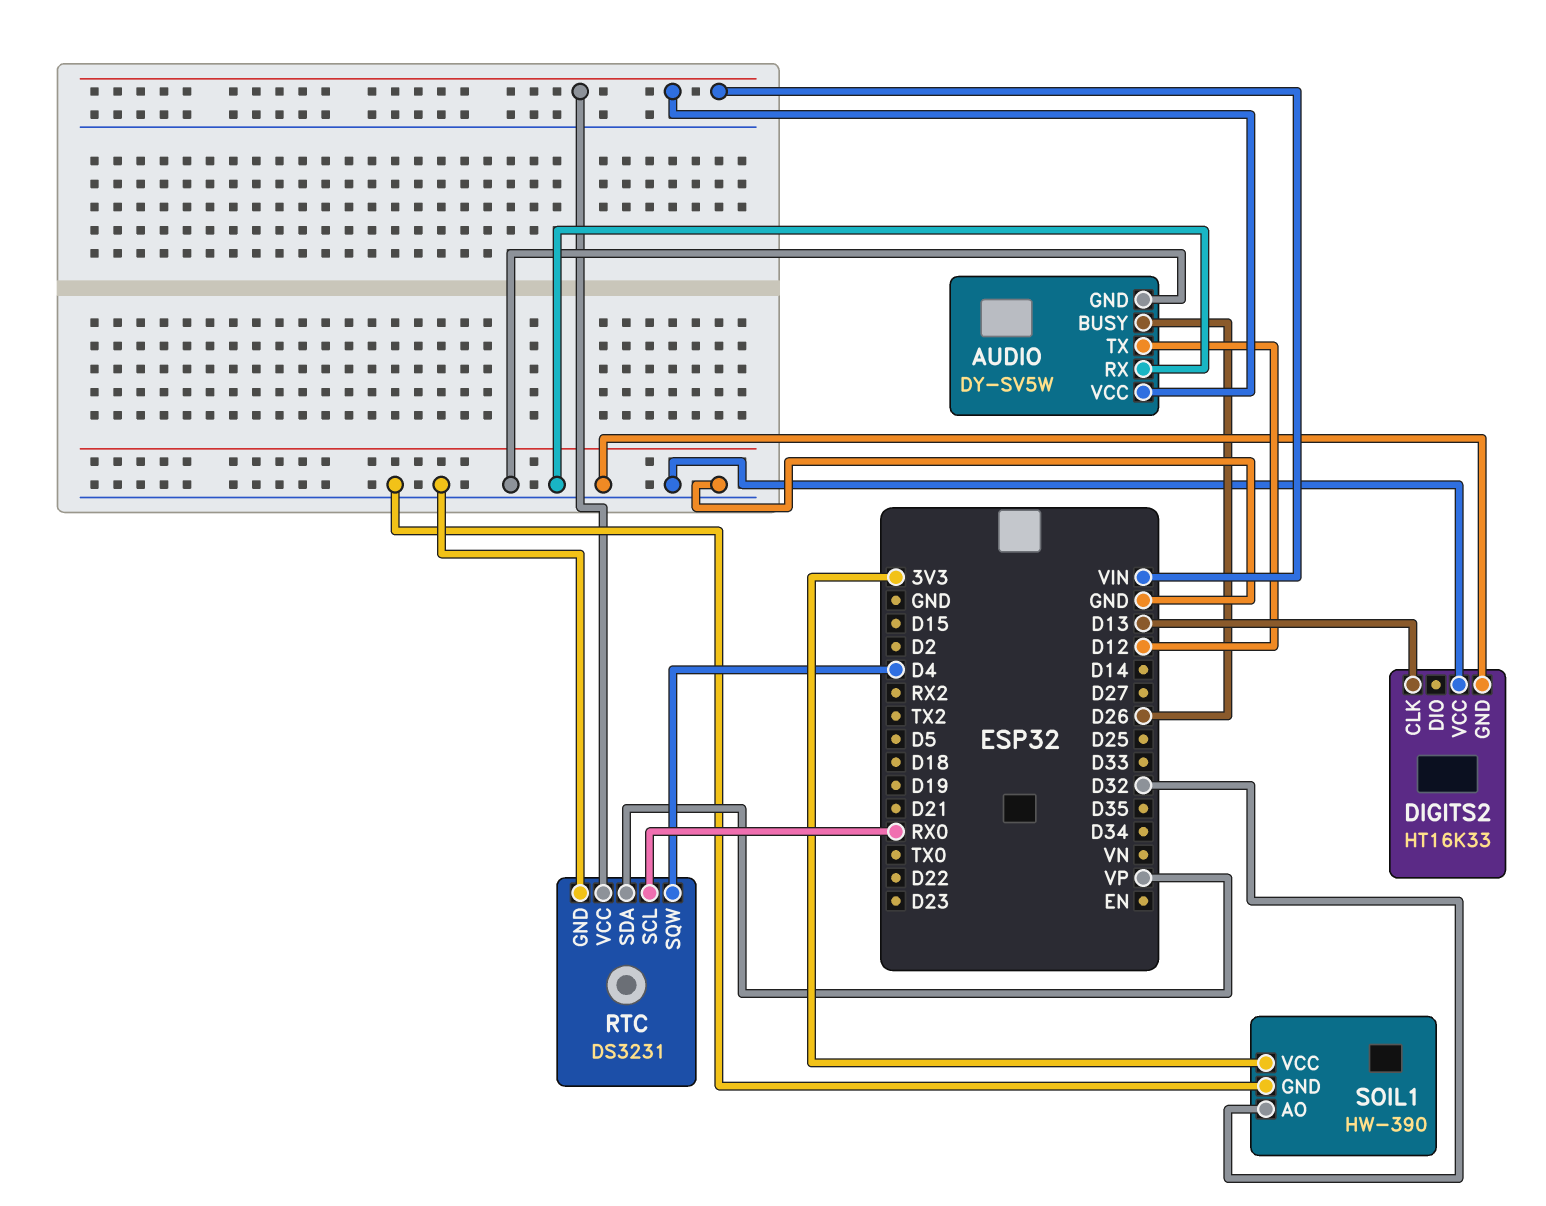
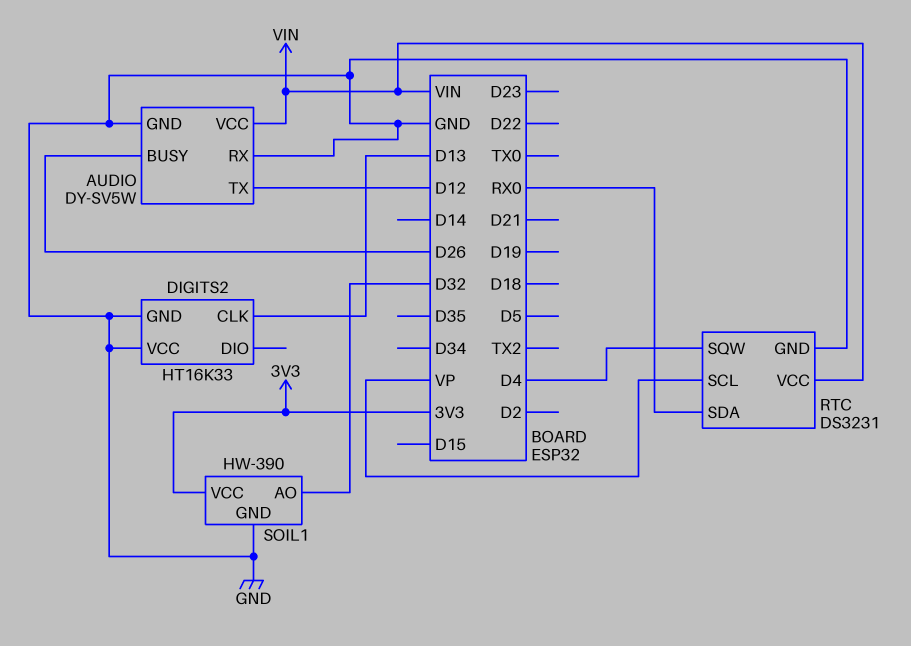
RTC pin SCL: RX0 -> VP
RTC pin SDA: VP -> RX0

